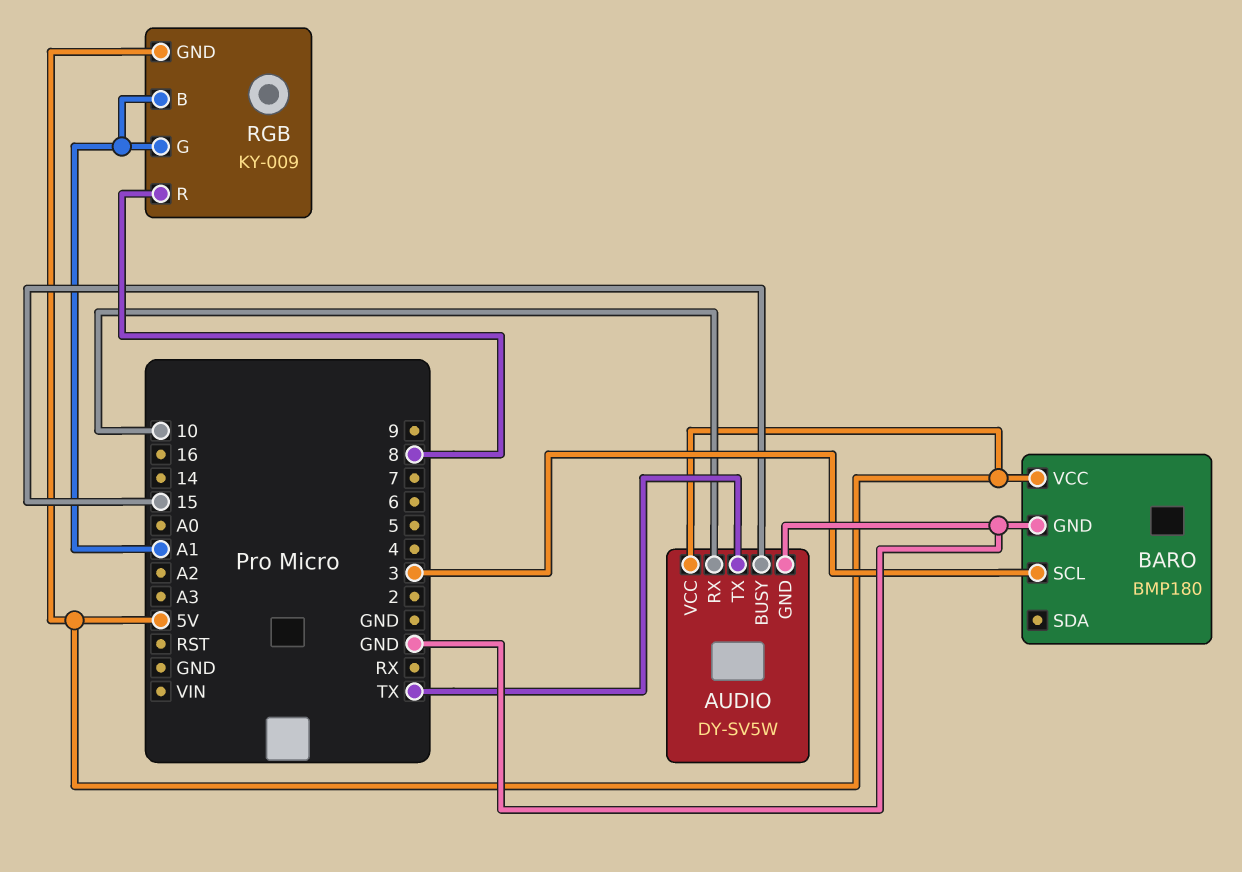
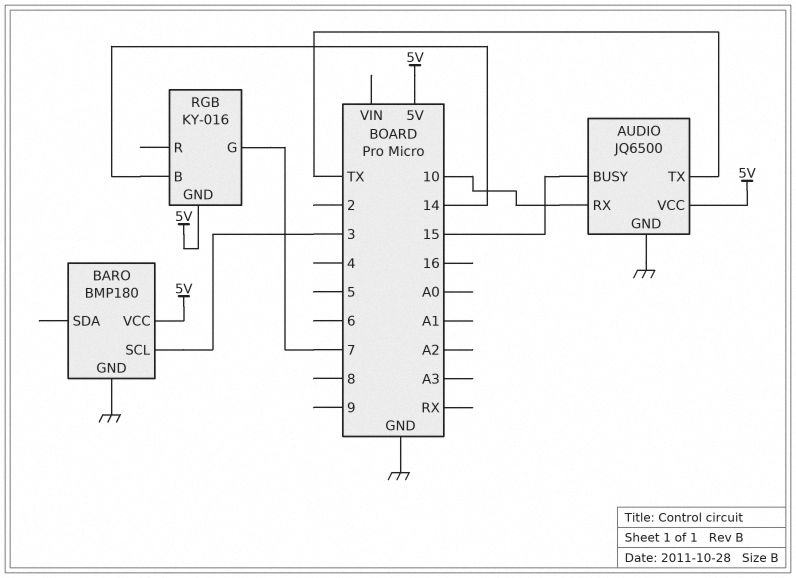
AUDIO: DY-SV5W -> JQ6500
RGB: KY-009 -> KY-016
RGB pin B: A1 -> 14
RGB pin G: A1 -> 7
RGB pin R: 8 -> none

